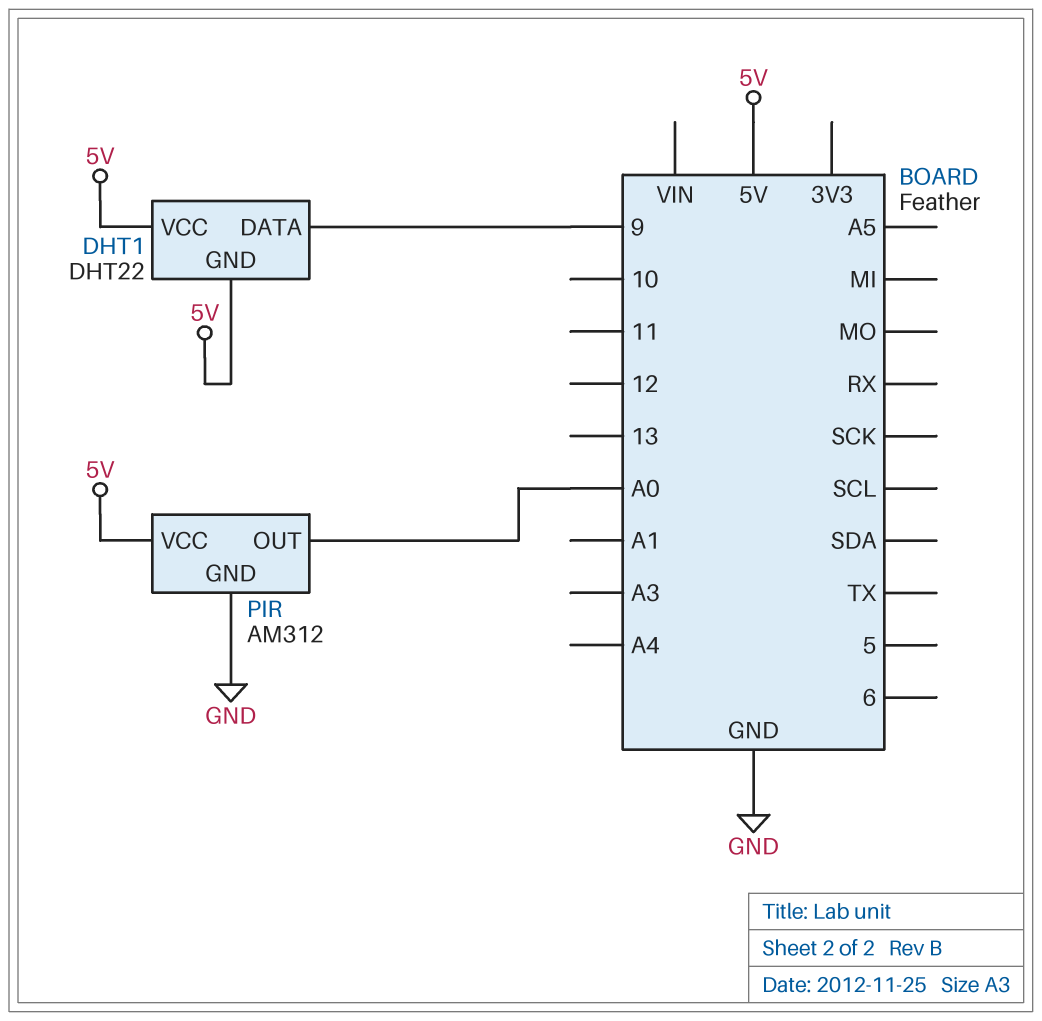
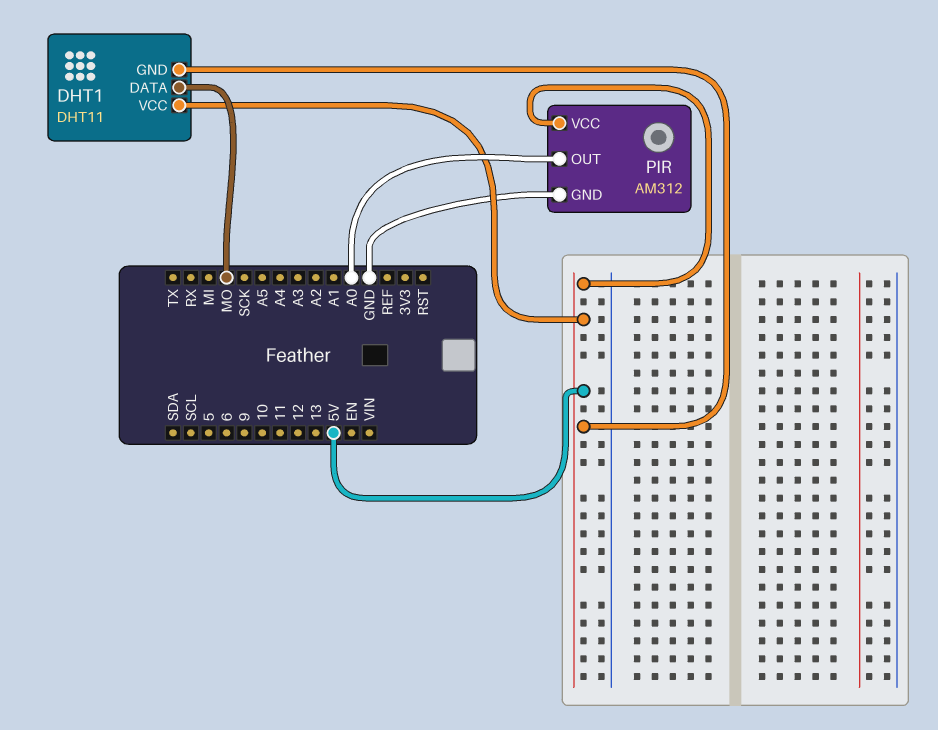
DHT1: DHT22 -> DHT11
DHT1 pin DATA: 9 -> MO

